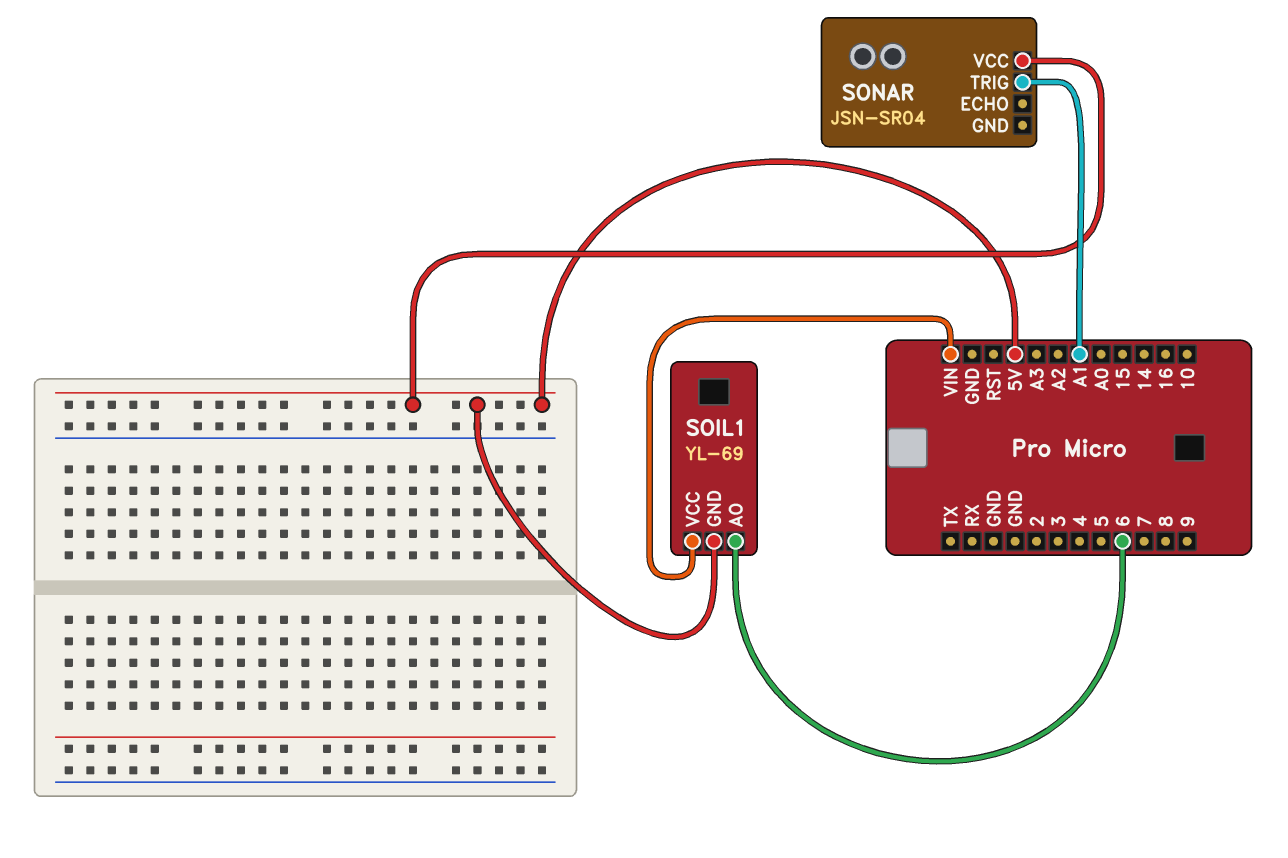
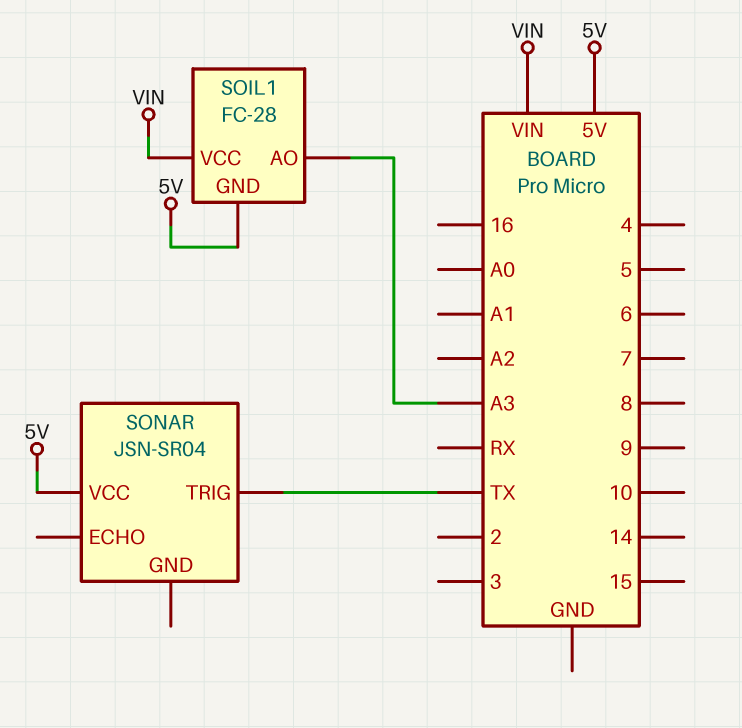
SOIL1: YL-69 -> FC-28
SOIL1 pin AO: 6 -> A3
SONAR pin TRIG: A1 -> TX

